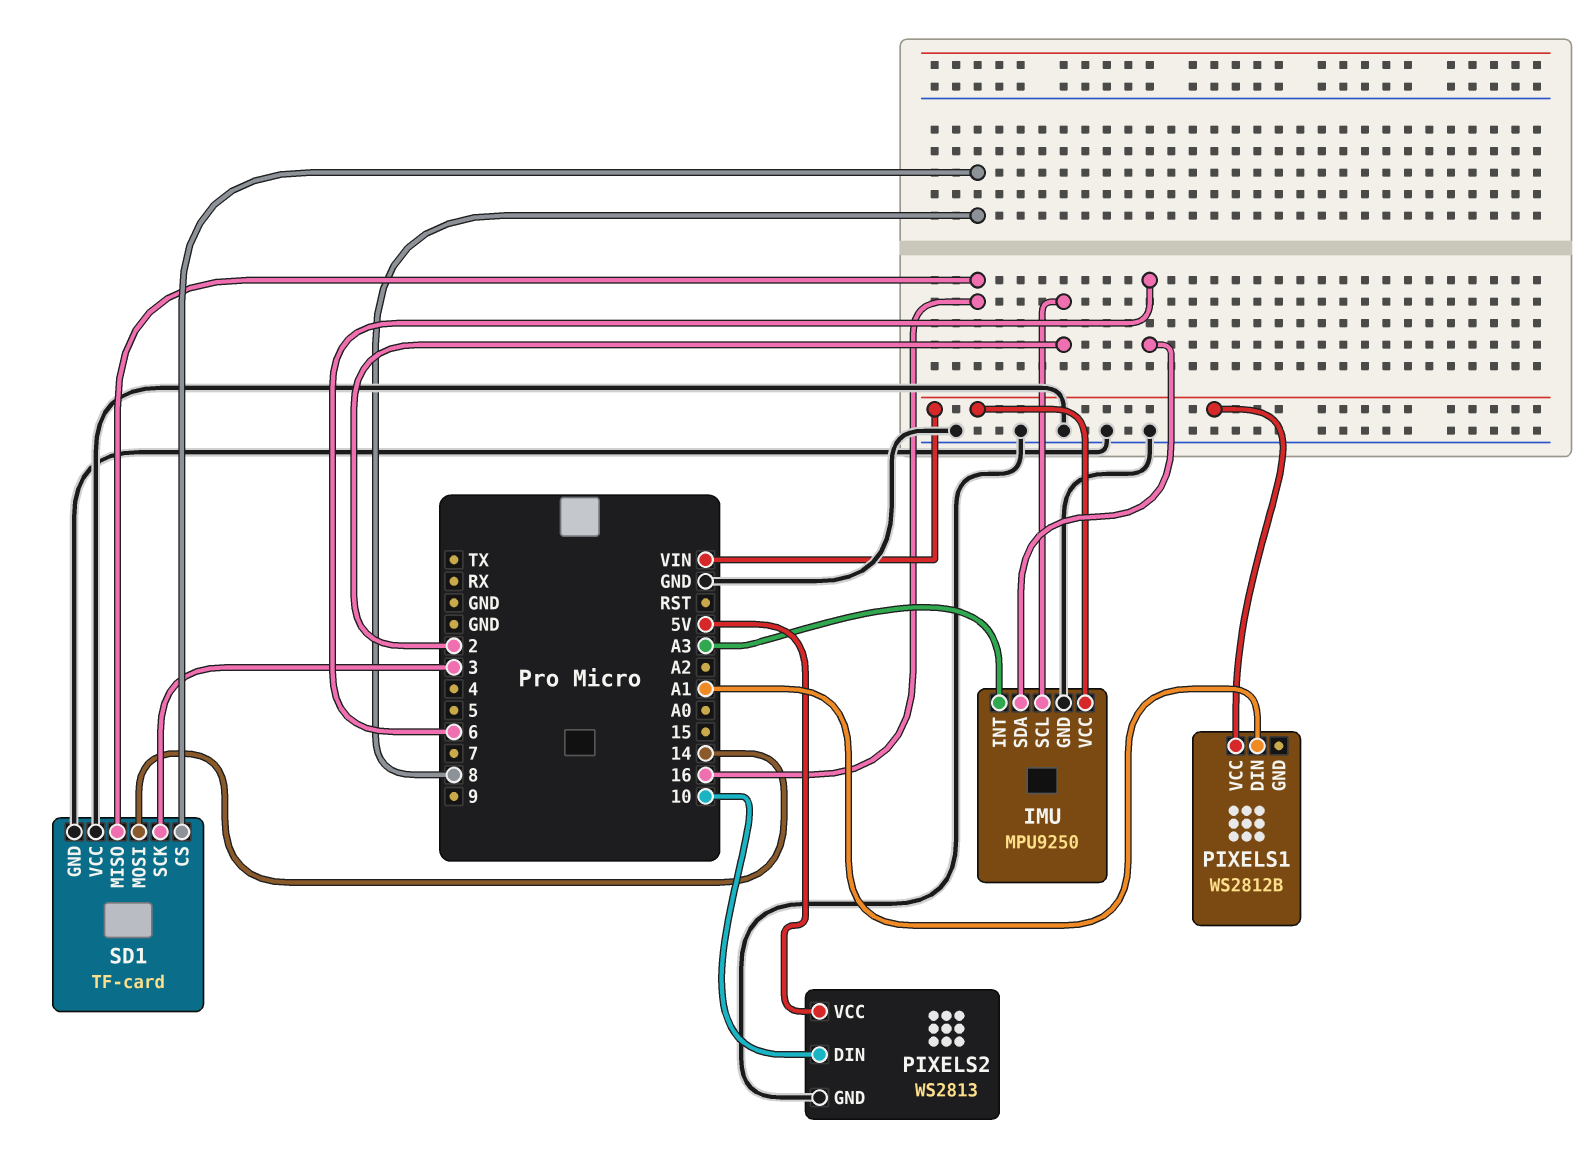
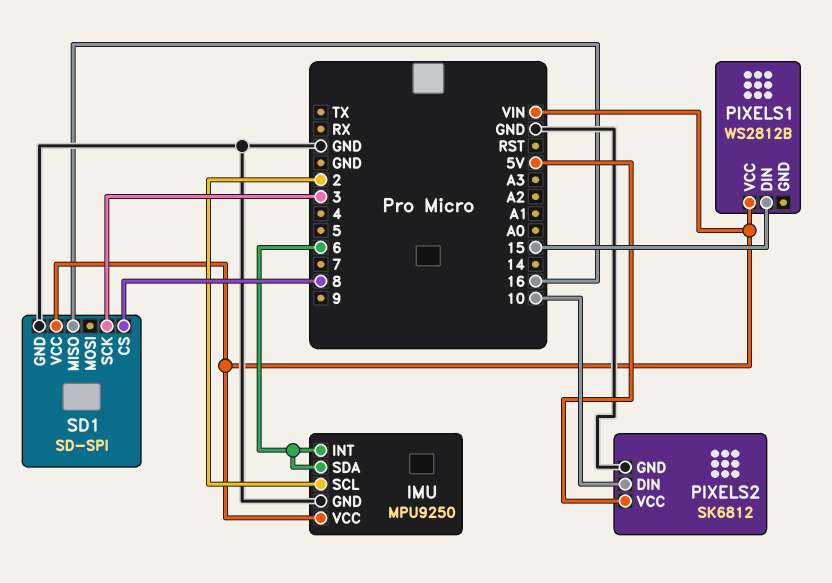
IMU pin INT: A3 -> 6
PIXELS1 pin DIN: A1 -> 15
PIXELS2: WS2813 -> SK6812
SD1: TF-card -> SD-SPI
SD1 pin MOSI: 14 -> none
SD1 pin VCC: GND -> VIN

